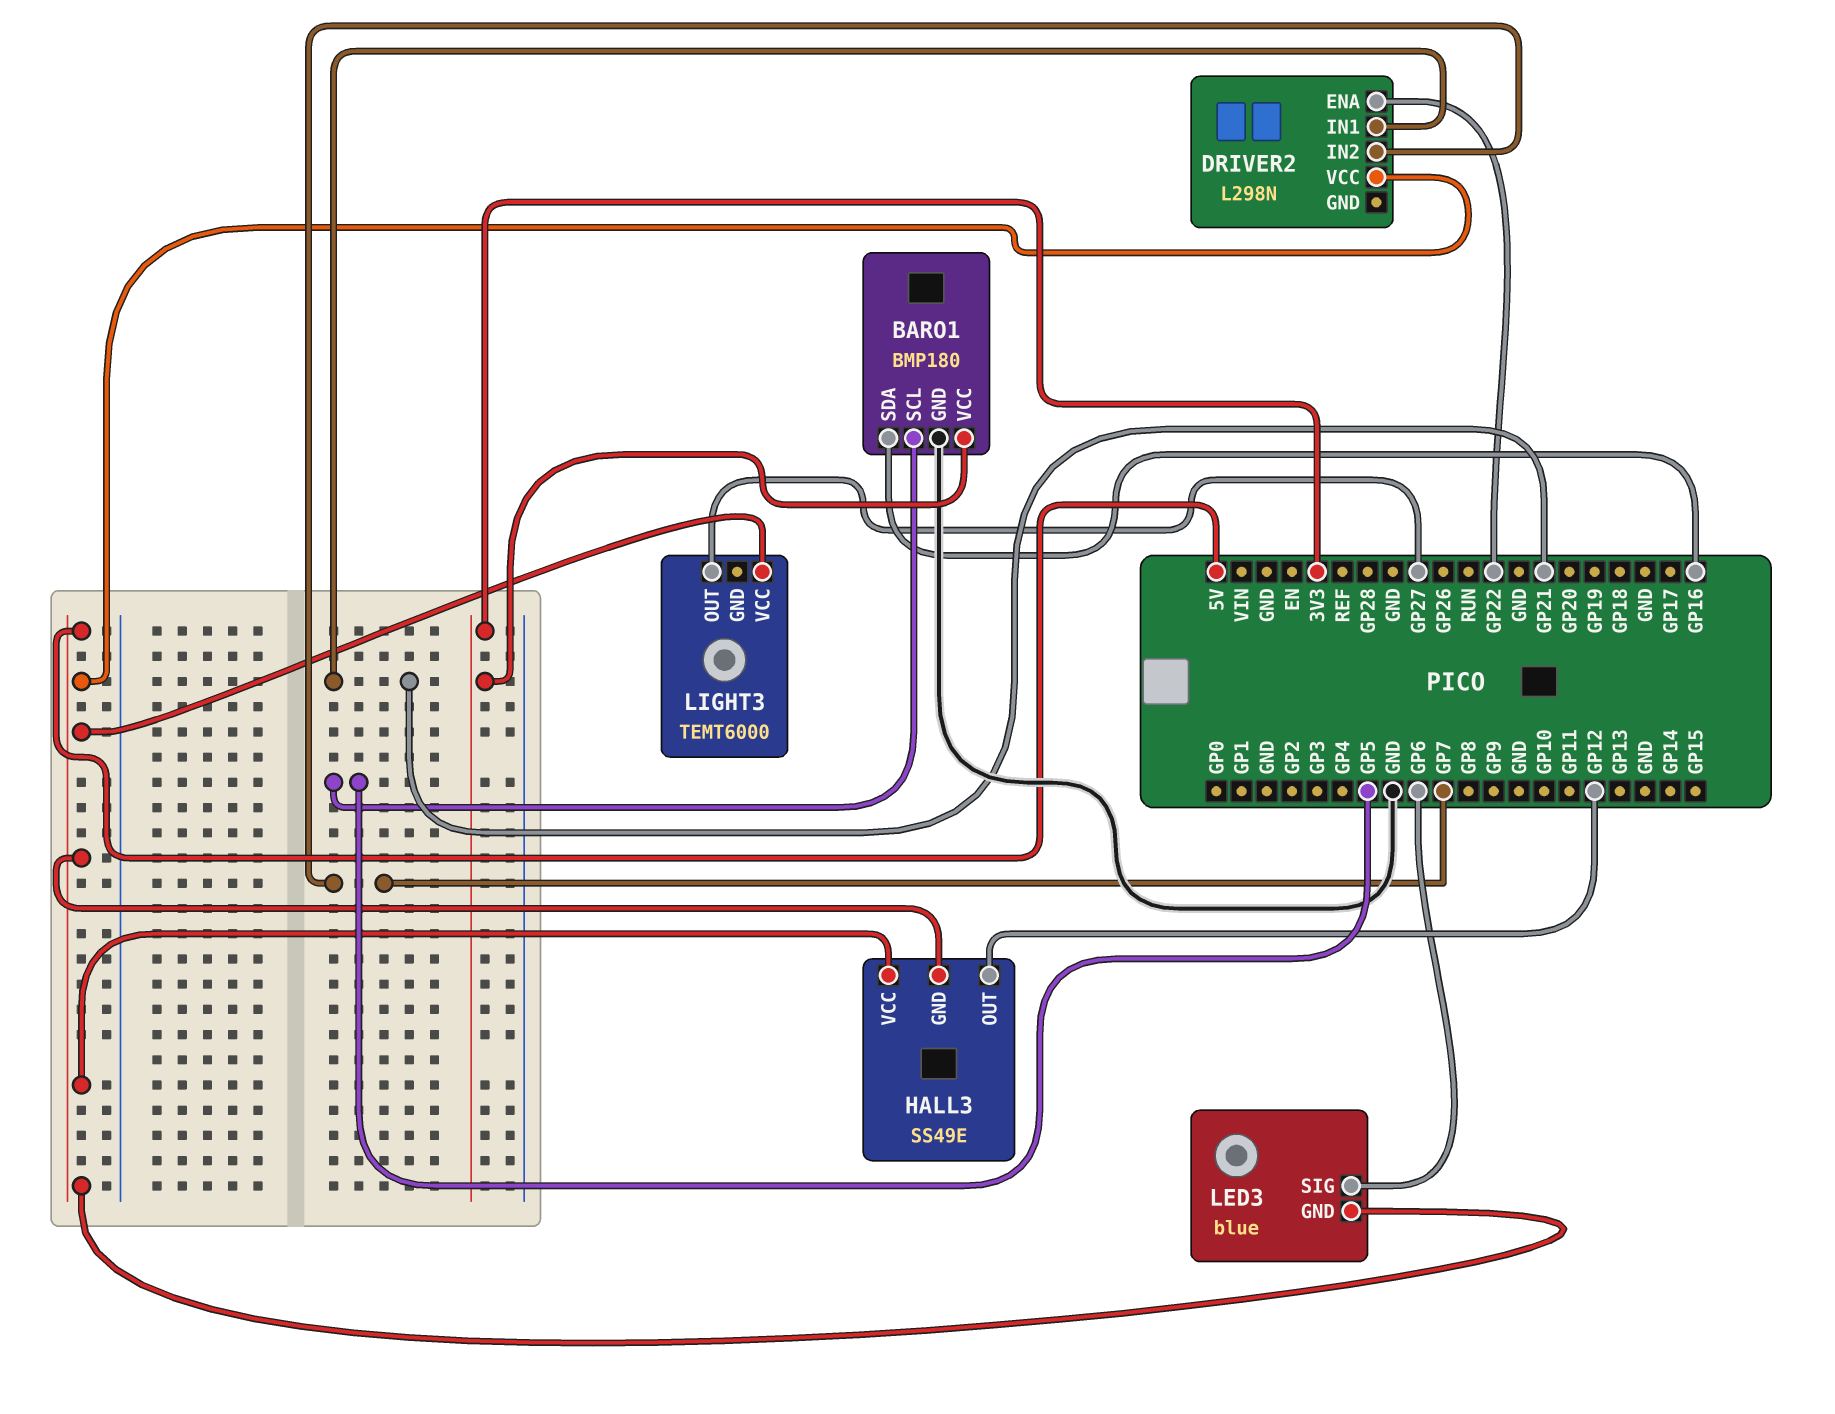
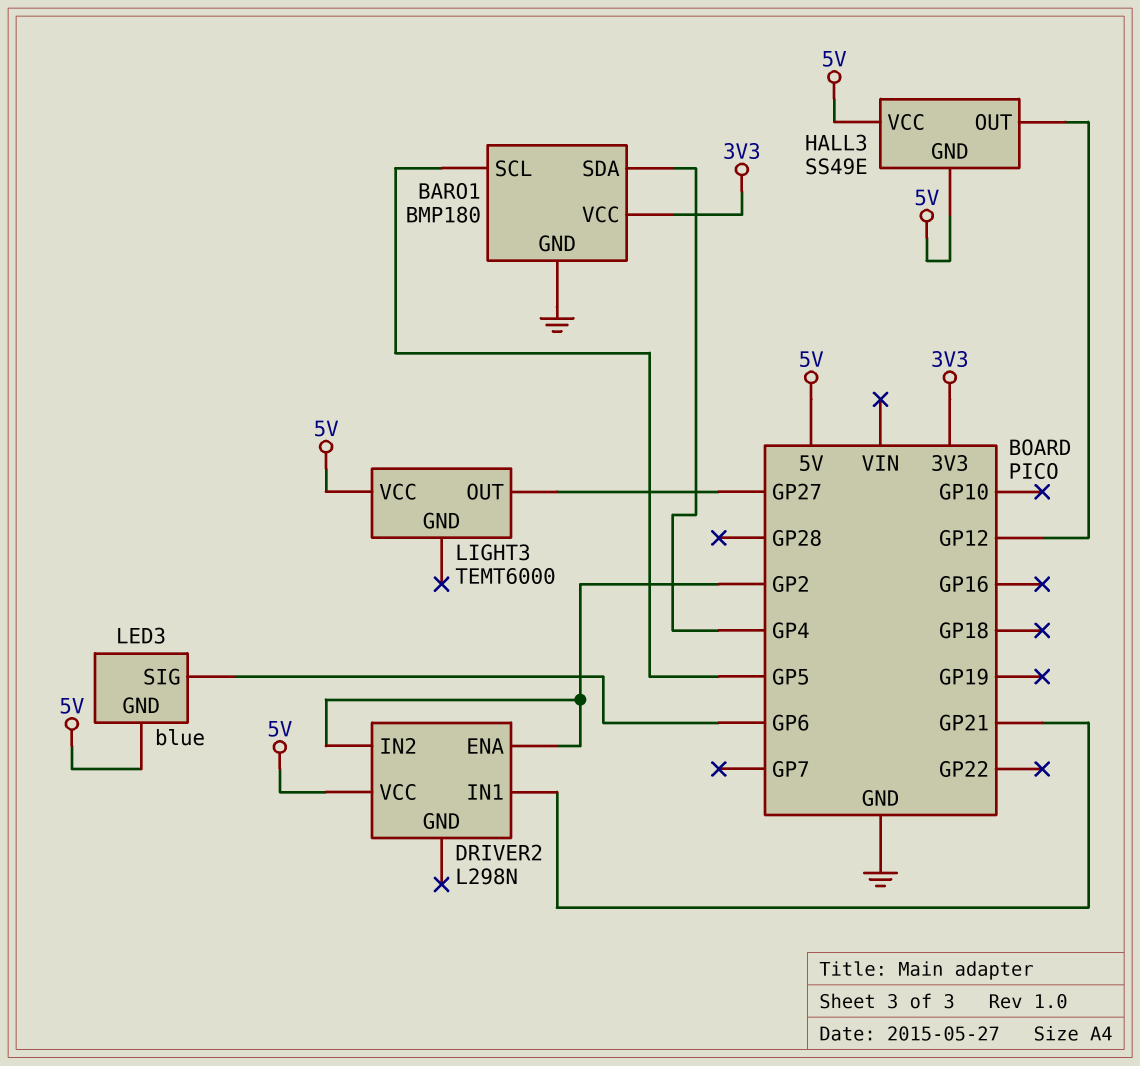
BARO1 pin SDA: GP16 -> GP4
DRIVER2 pin ENA: GP22 -> GP2
DRIVER2 pin IN2: GP7 -> GP2

